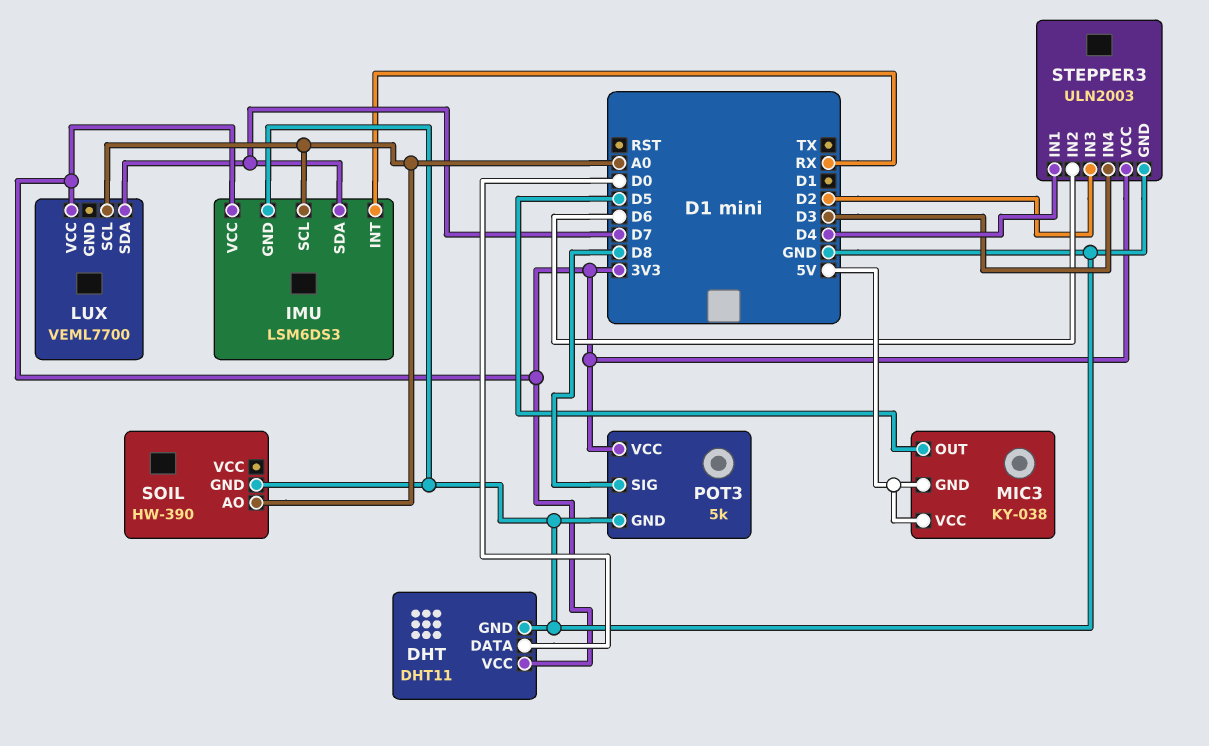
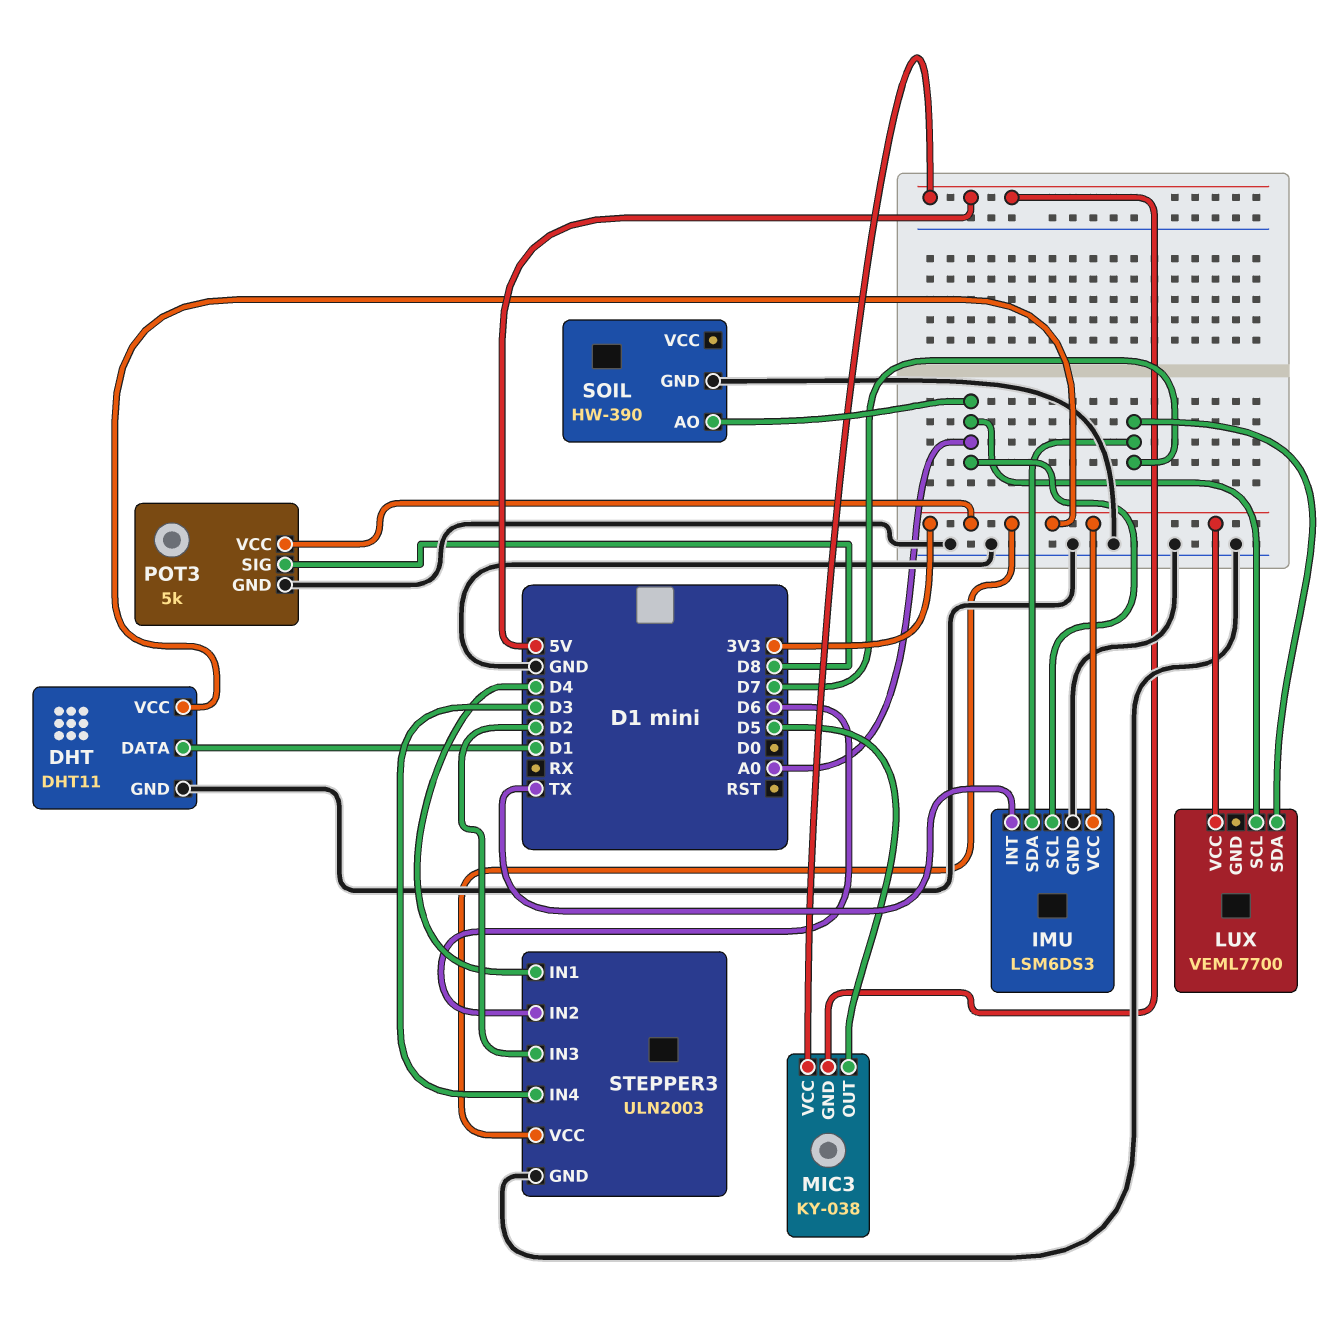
DHT pin DATA: D0 -> D1
IMU pin INT: RX -> TX

